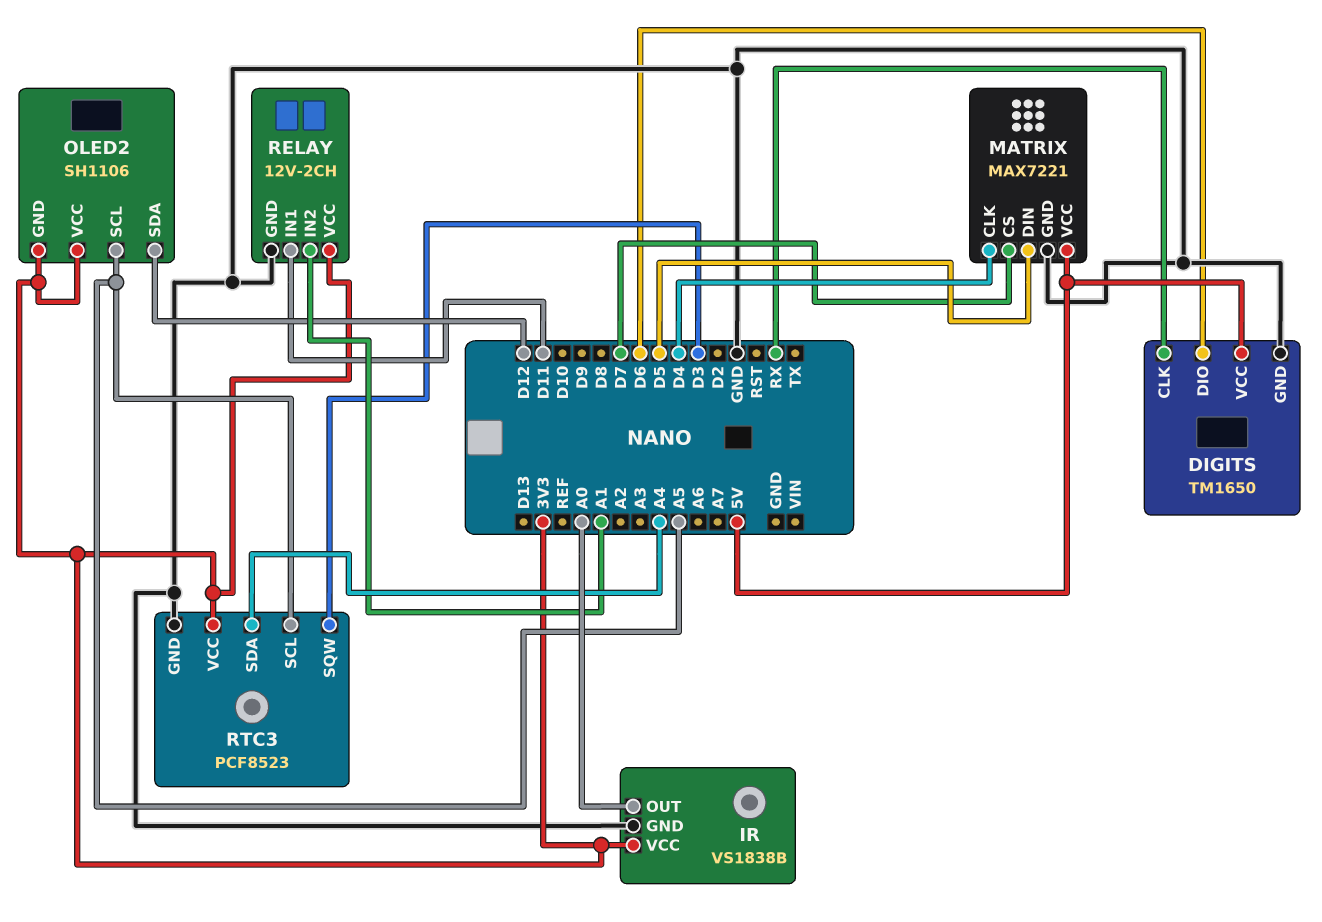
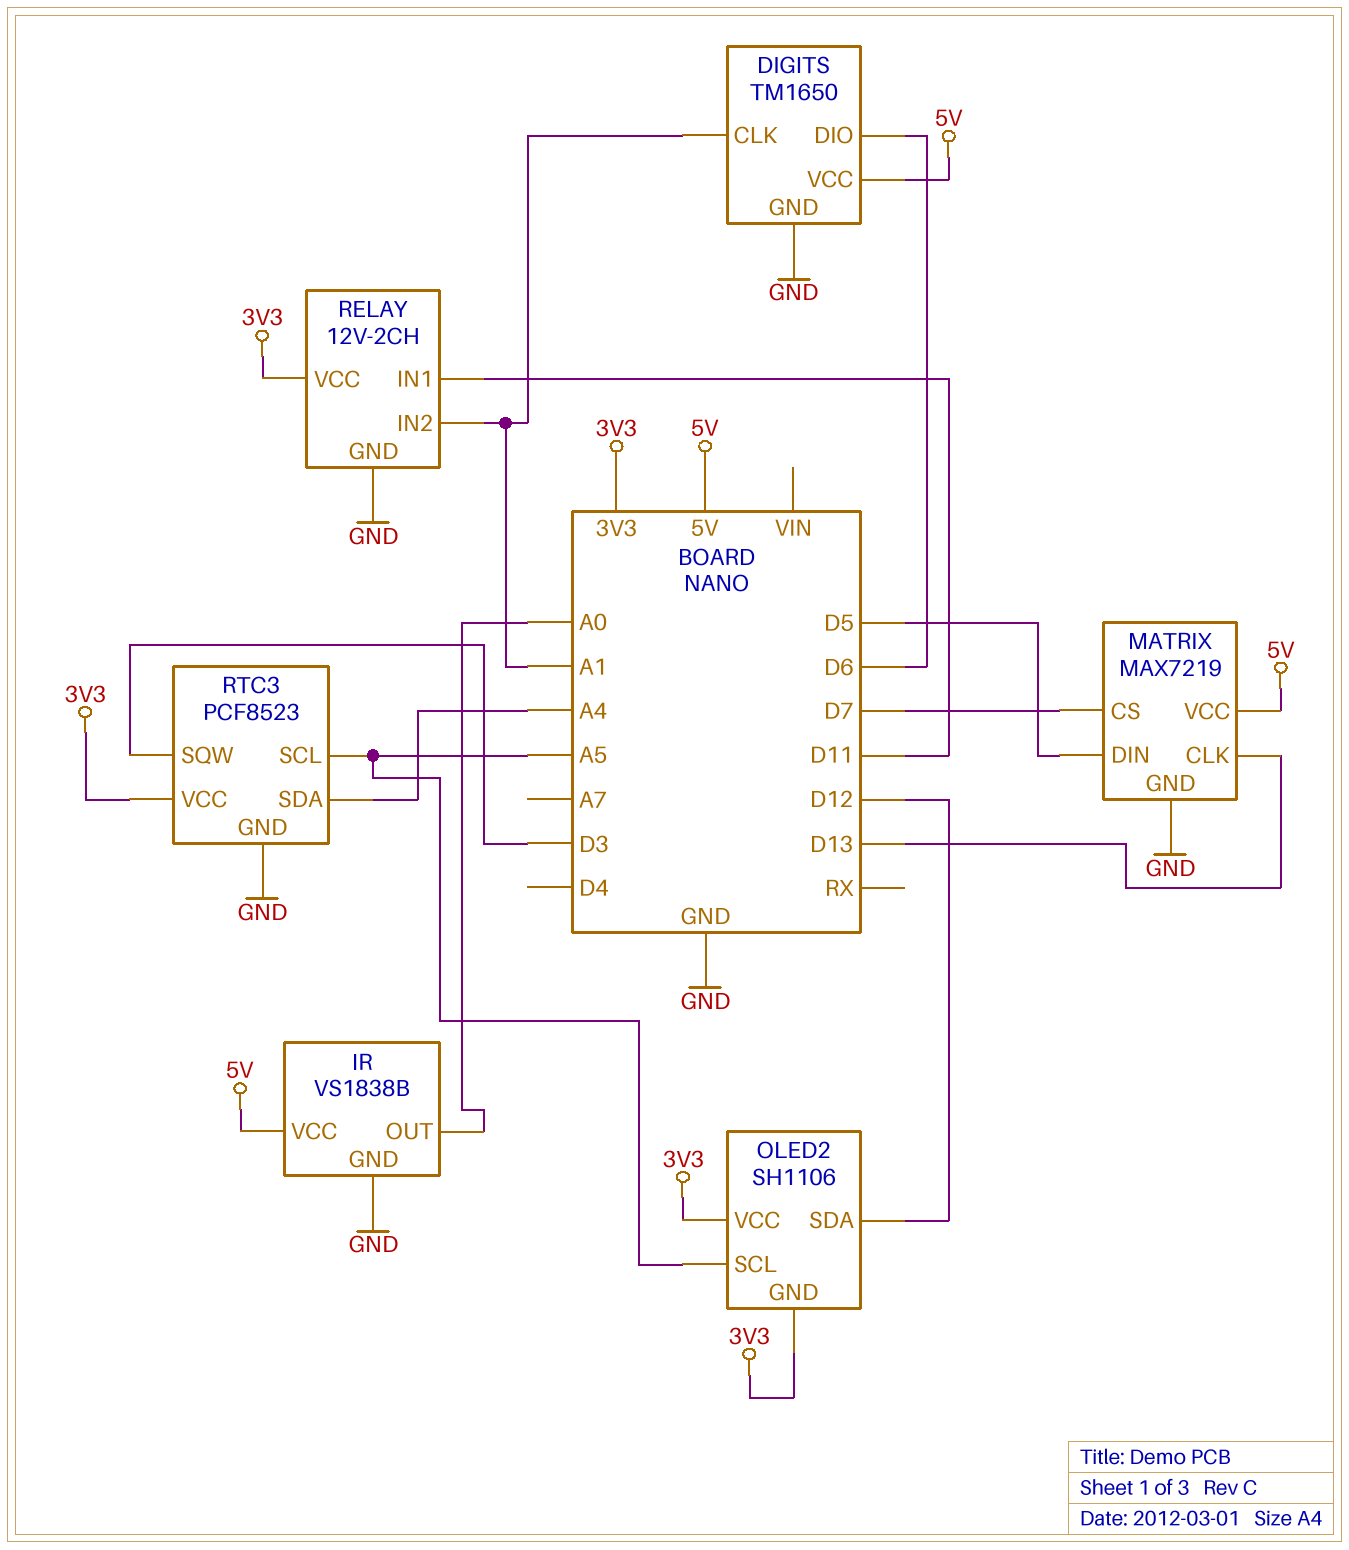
DIGITS pin CLK: RX -> A1
IR pin VCC: 3V3 -> 5V
MATRIX: MAX7221 -> MAX7219
MATRIX pin CLK: D4 -> D13

